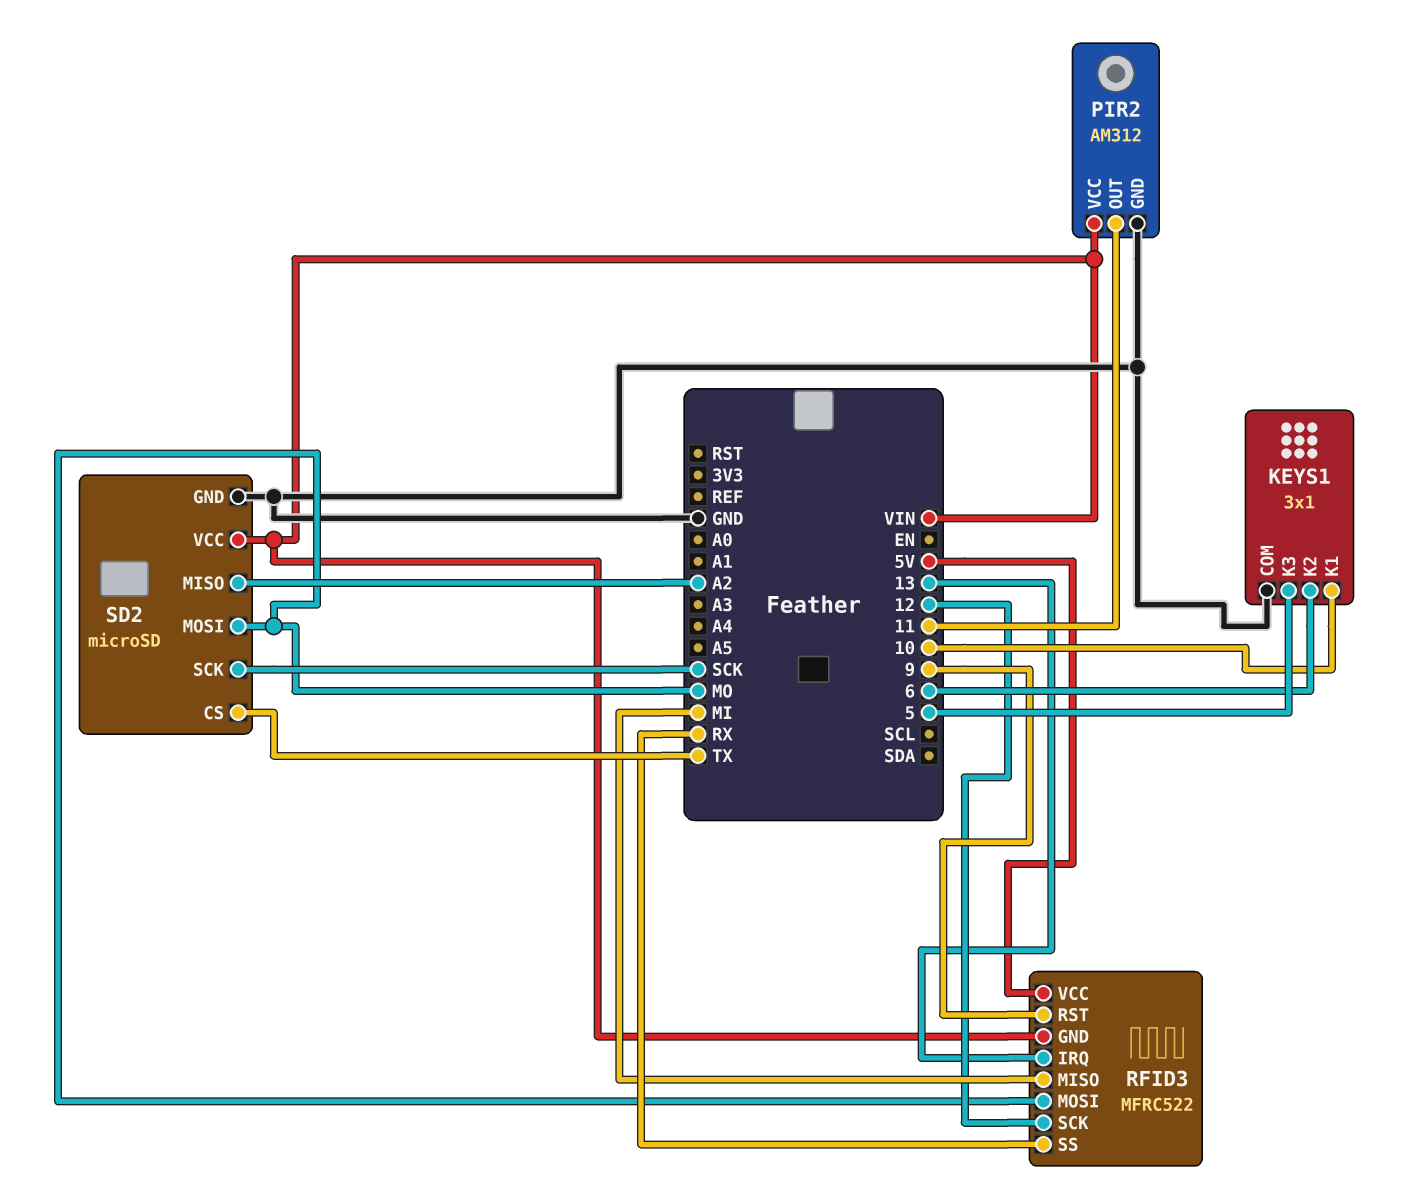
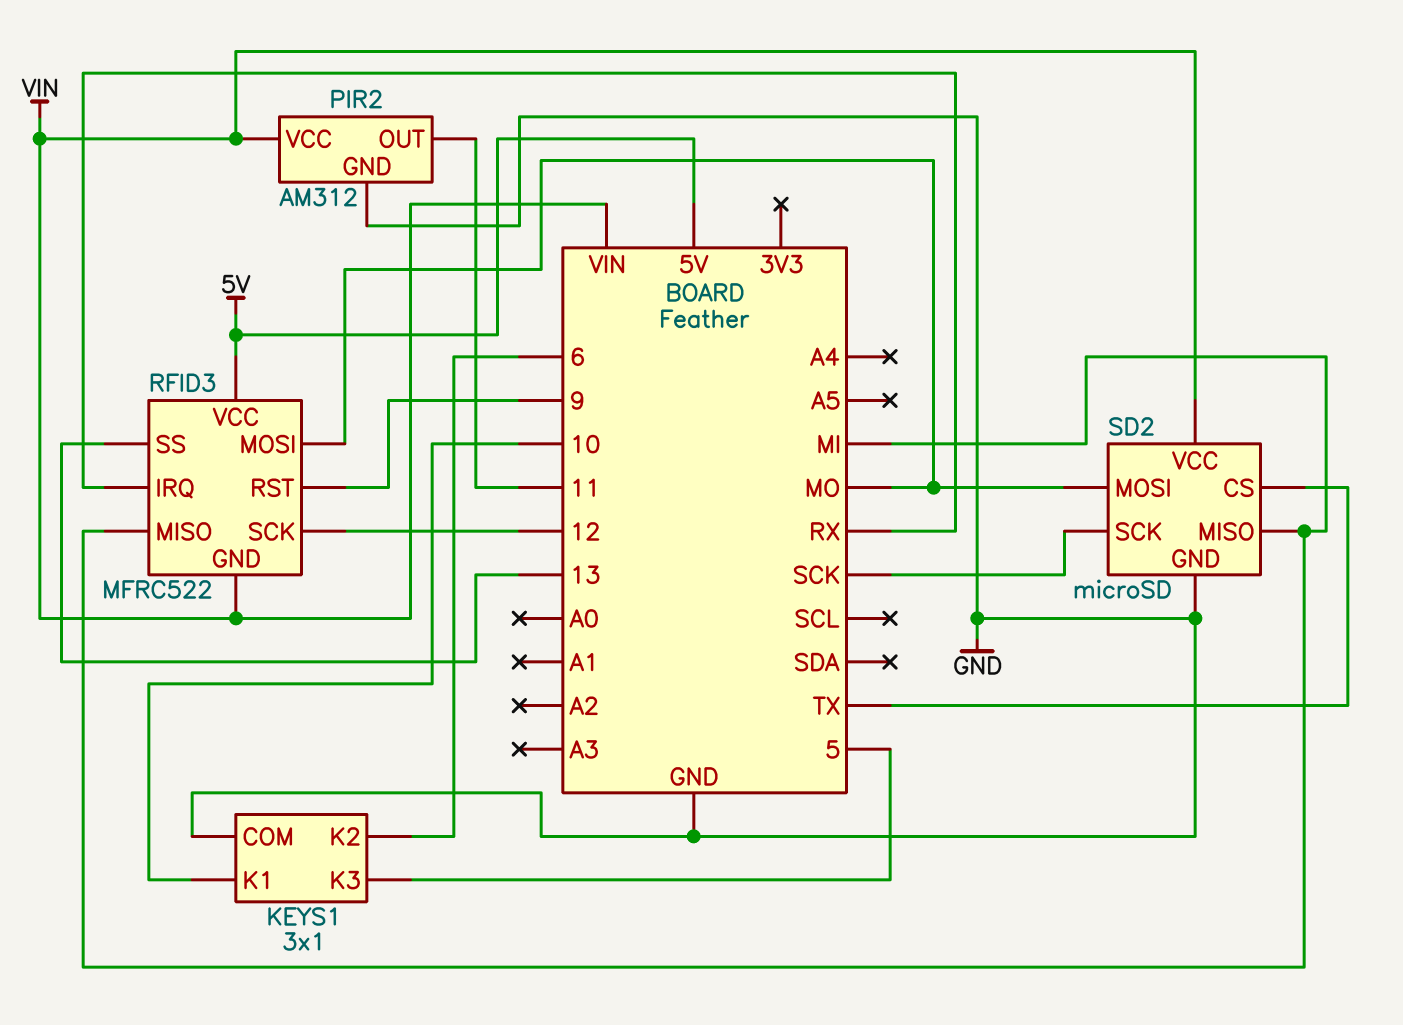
RFID3 pin IRQ: 13 -> RX
RFID3 pin SS: RX -> 13
SD2 pin MISO: A2 -> MI

